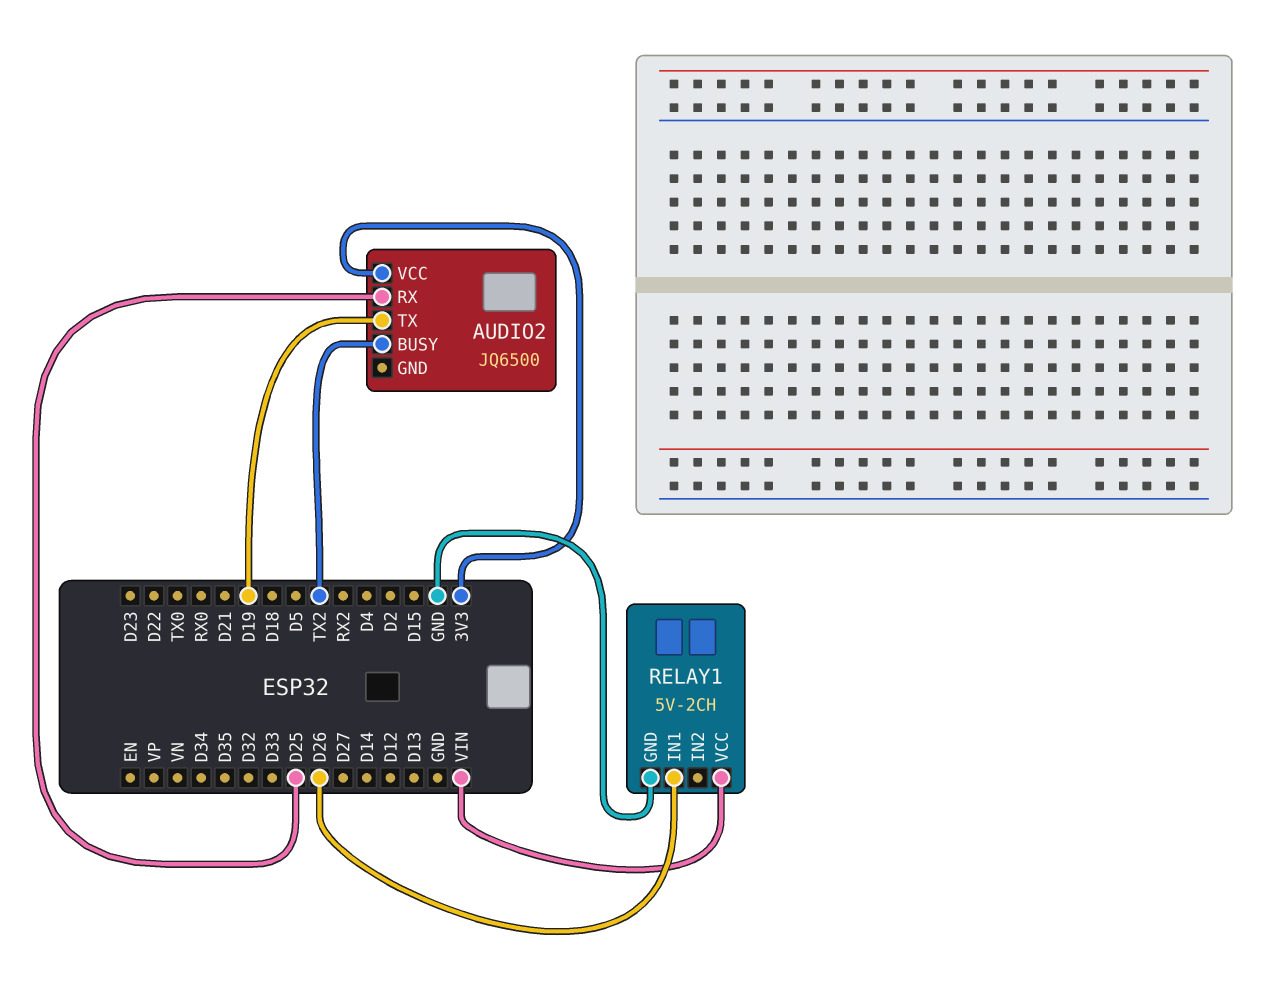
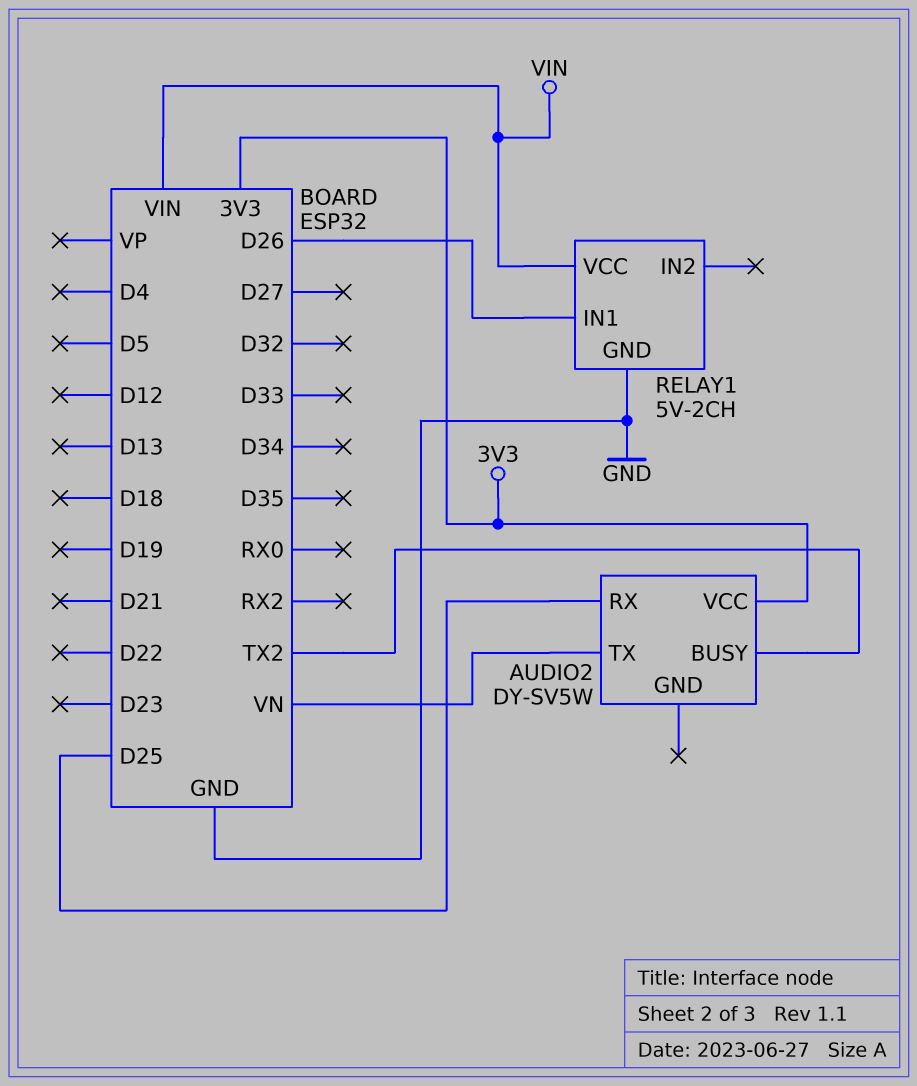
AUDIO2: JQ6500 -> DY-SV5W
AUDIO2 pin TX: D19 -> VN

